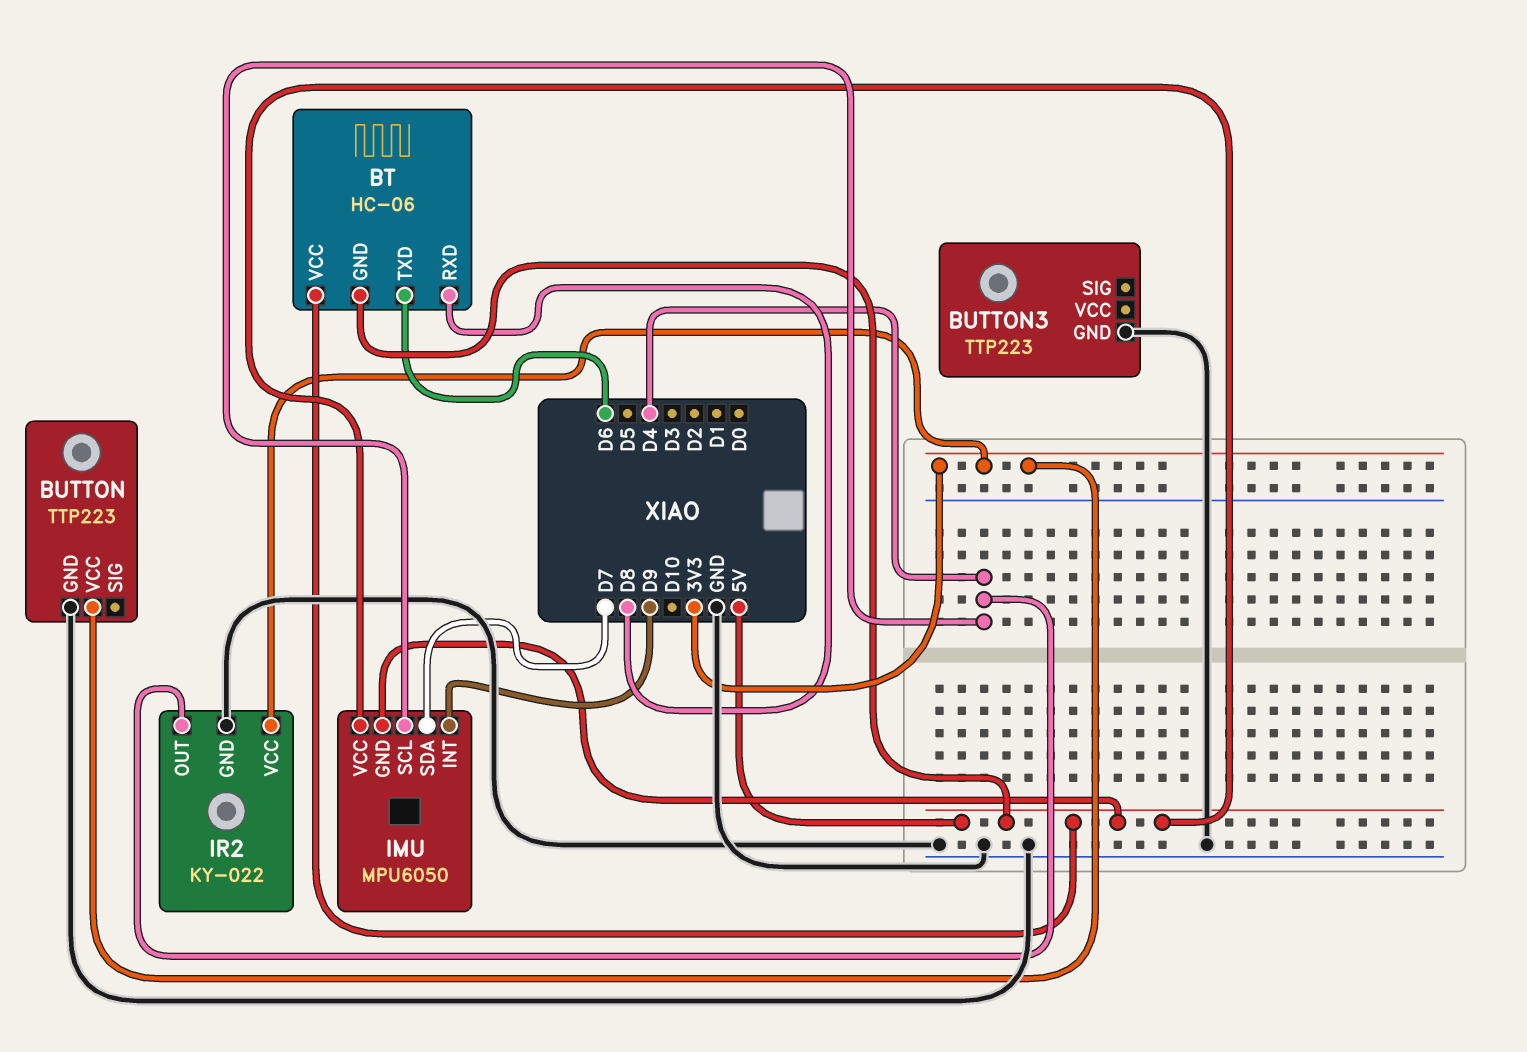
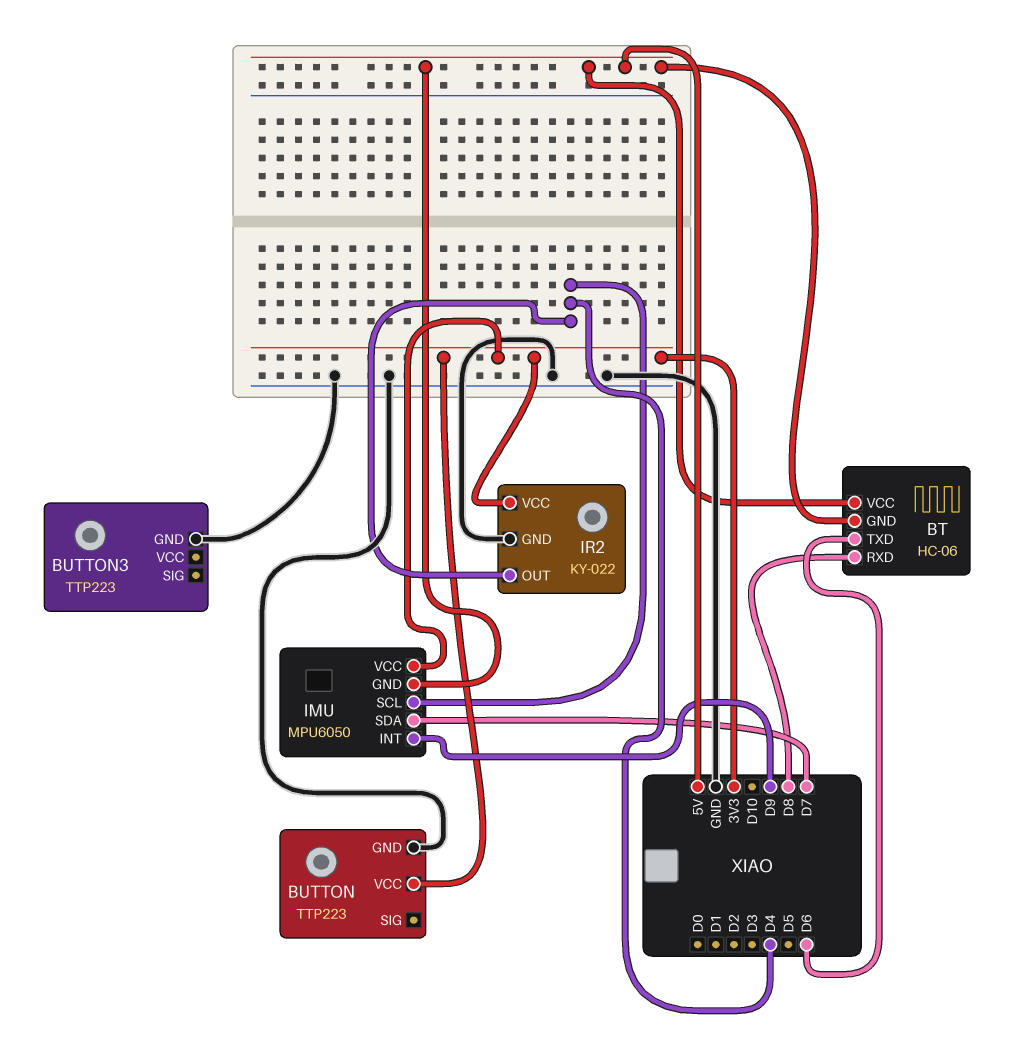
IMU pin VCC: 5V -> 3V3

